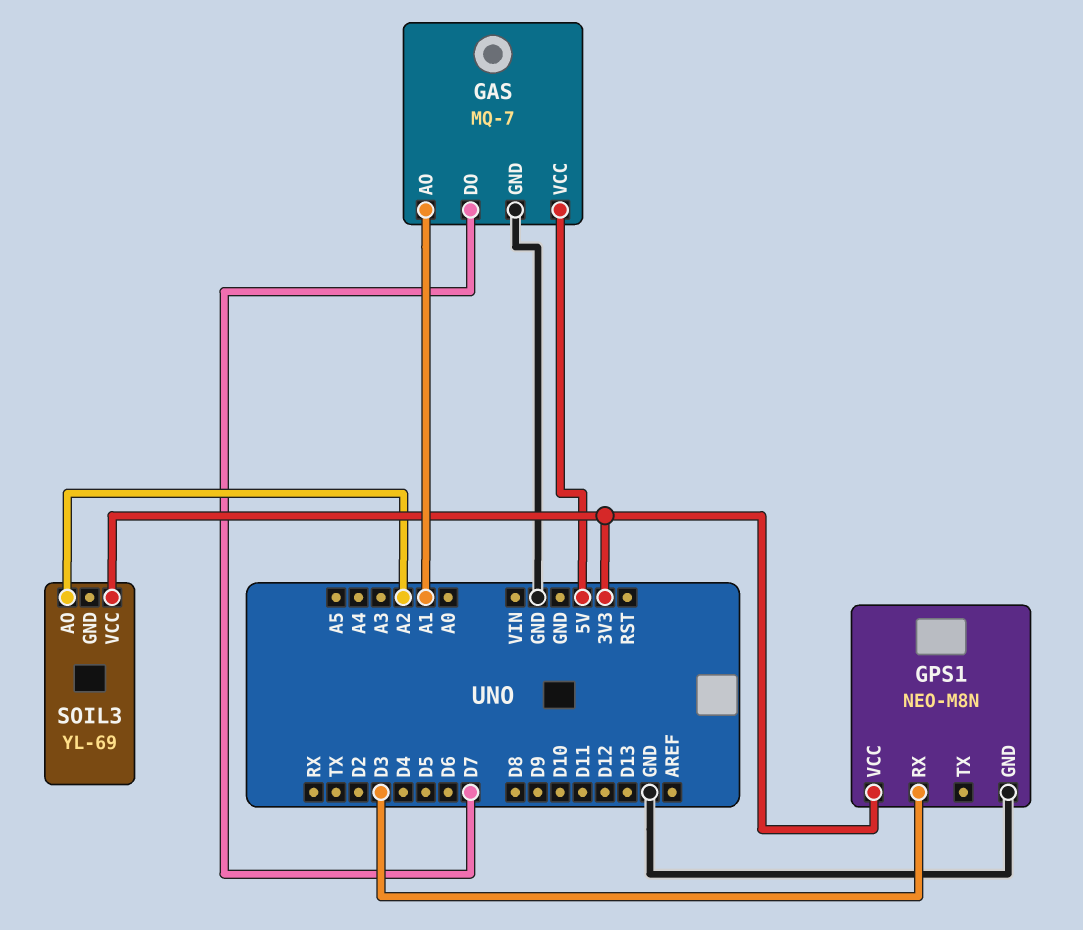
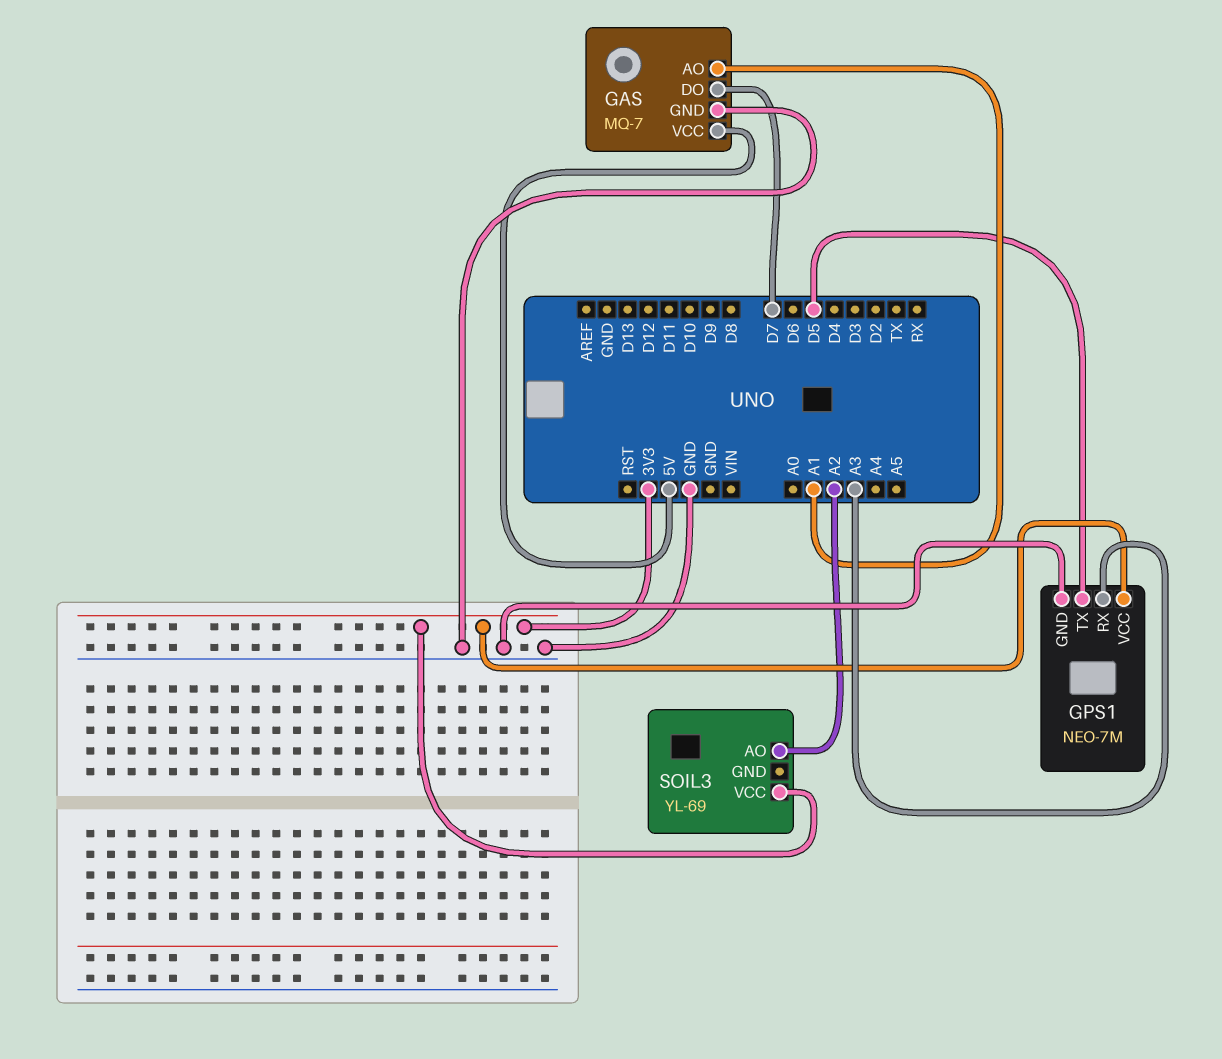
GPS1: NEO-M8N -> NEO-7M
GPS1 pin RX: D3 -> A3
GPS1 pin TX: none -> D5

